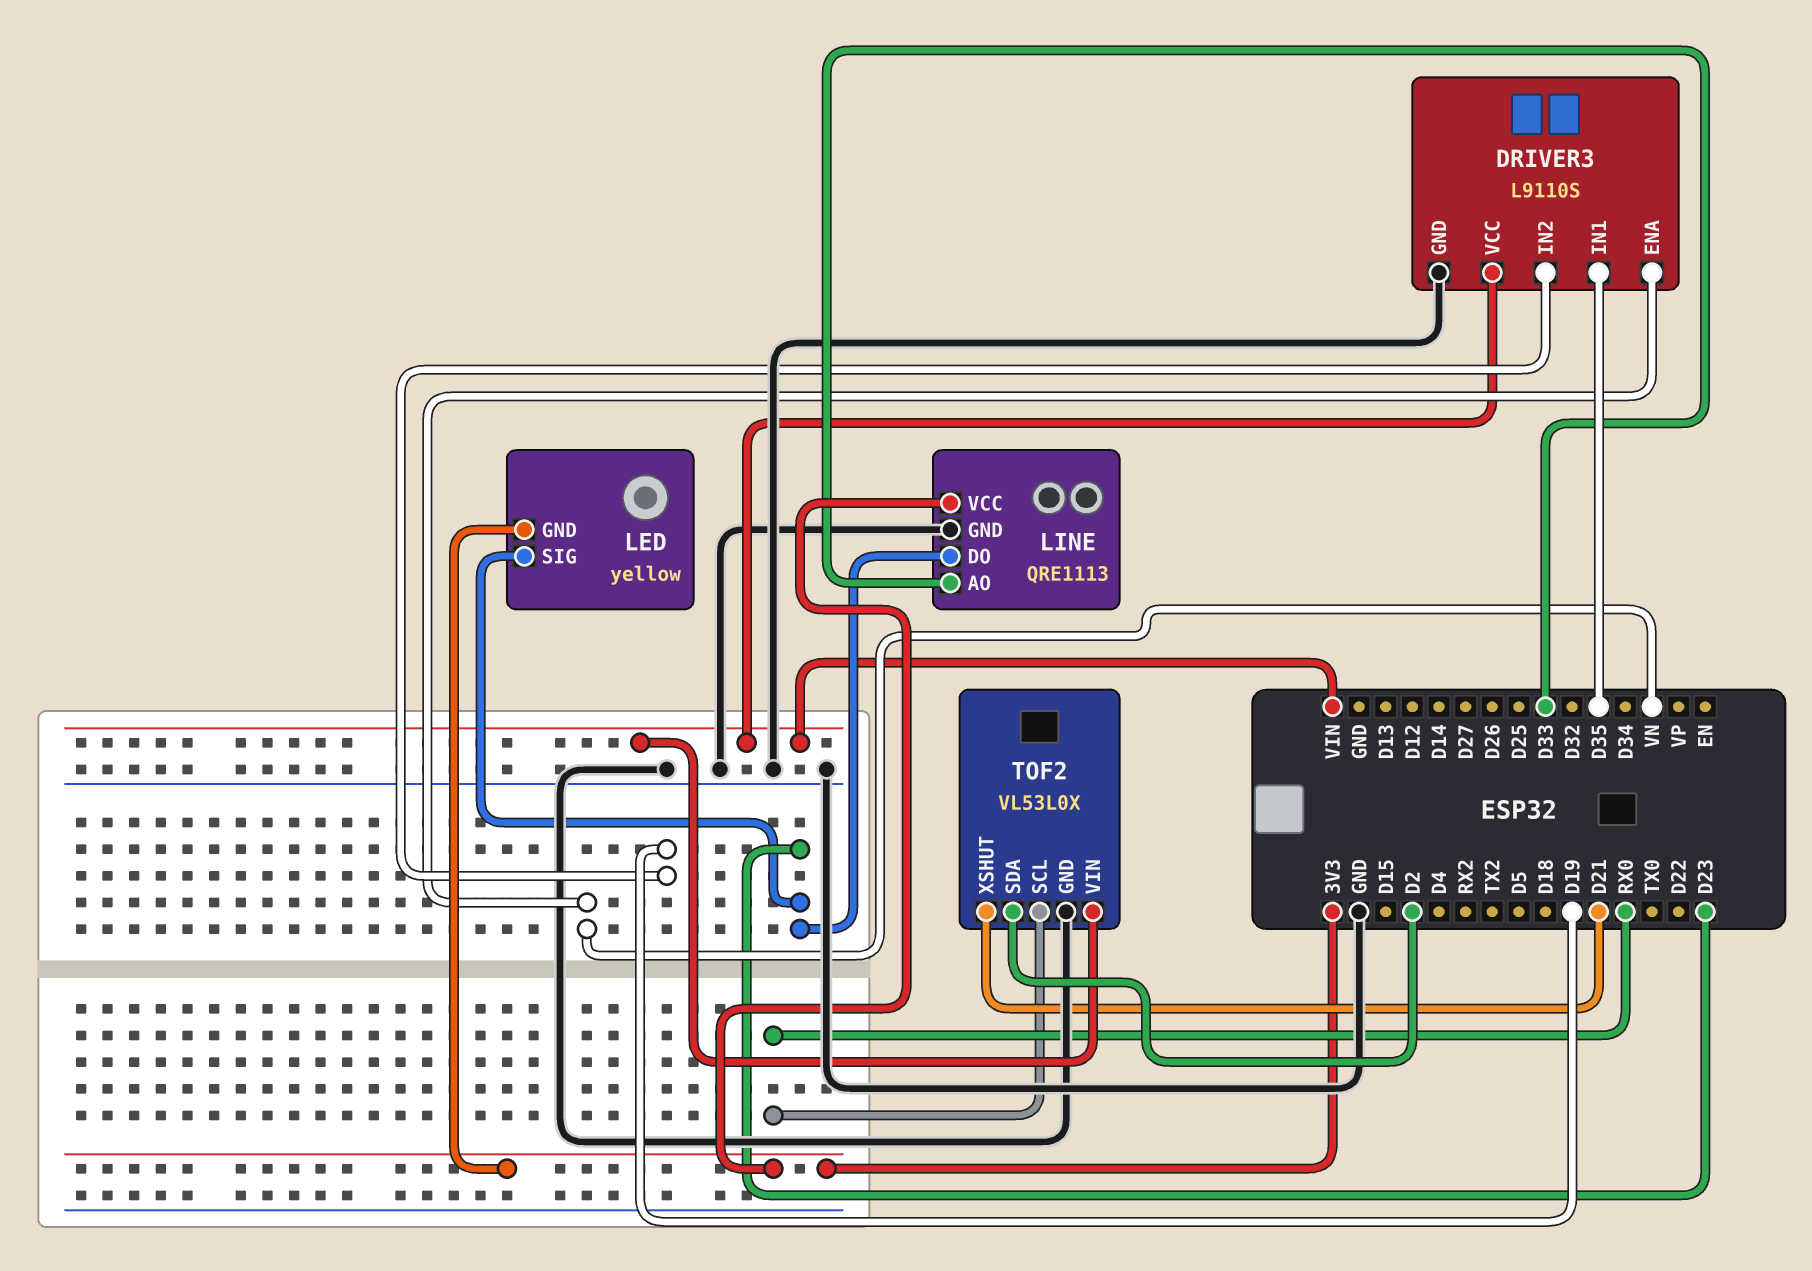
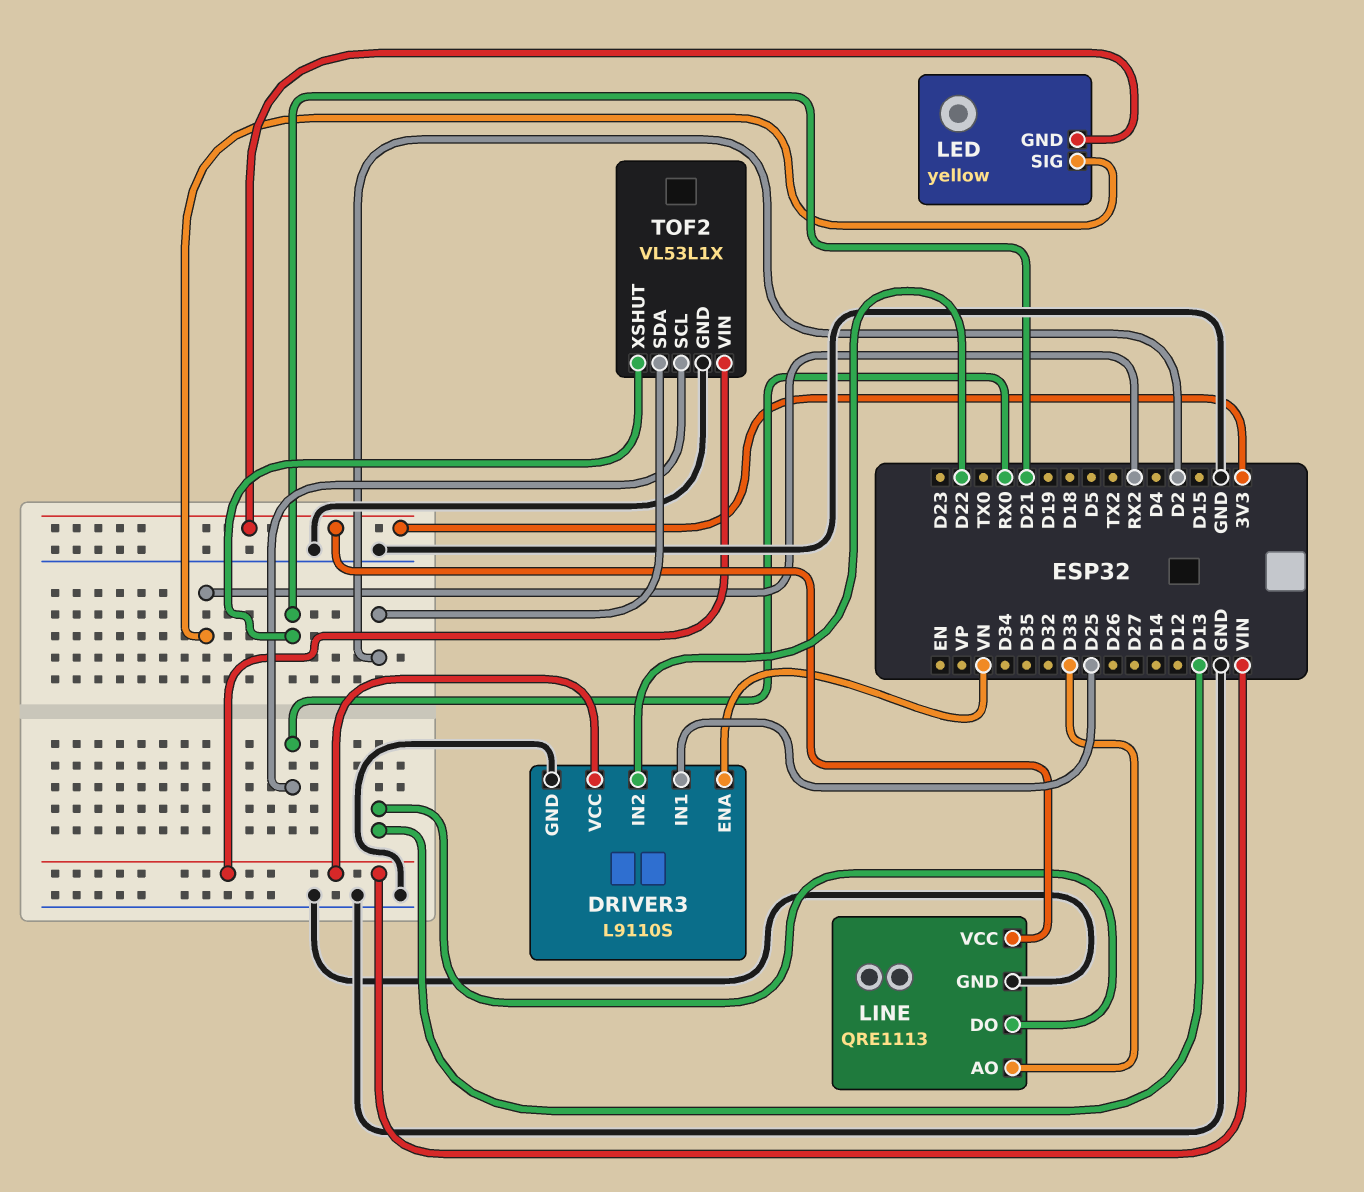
DRIVER3 pin IN1: D35 -> D25
DRIVER3 pin IN2: D19 -> D22
LED pin SIG: D23 -> RX2
LINE pin DO: D23 -> D13
TOF2: VL53L0X -> VL53L1X

